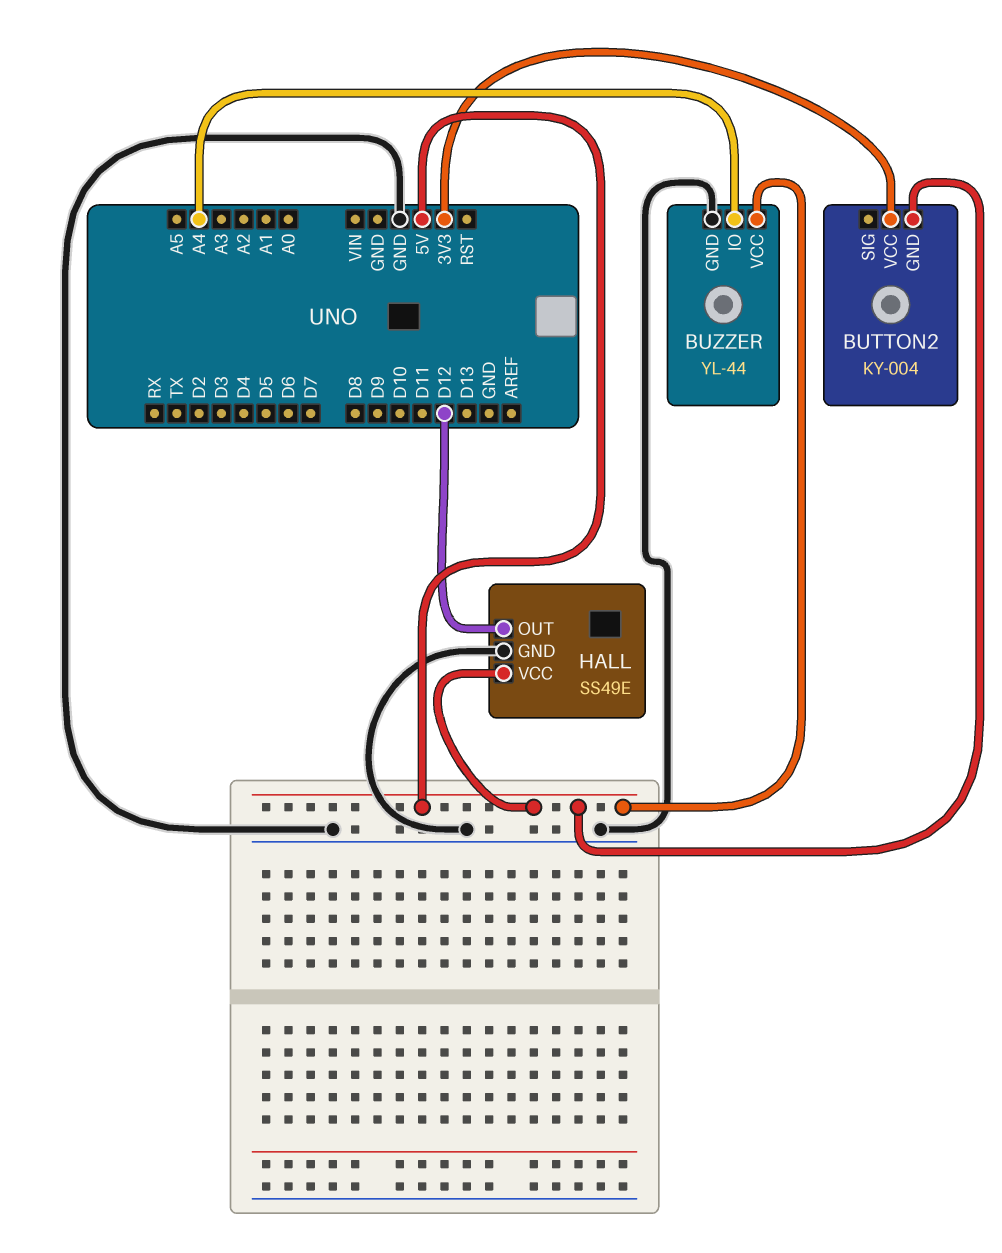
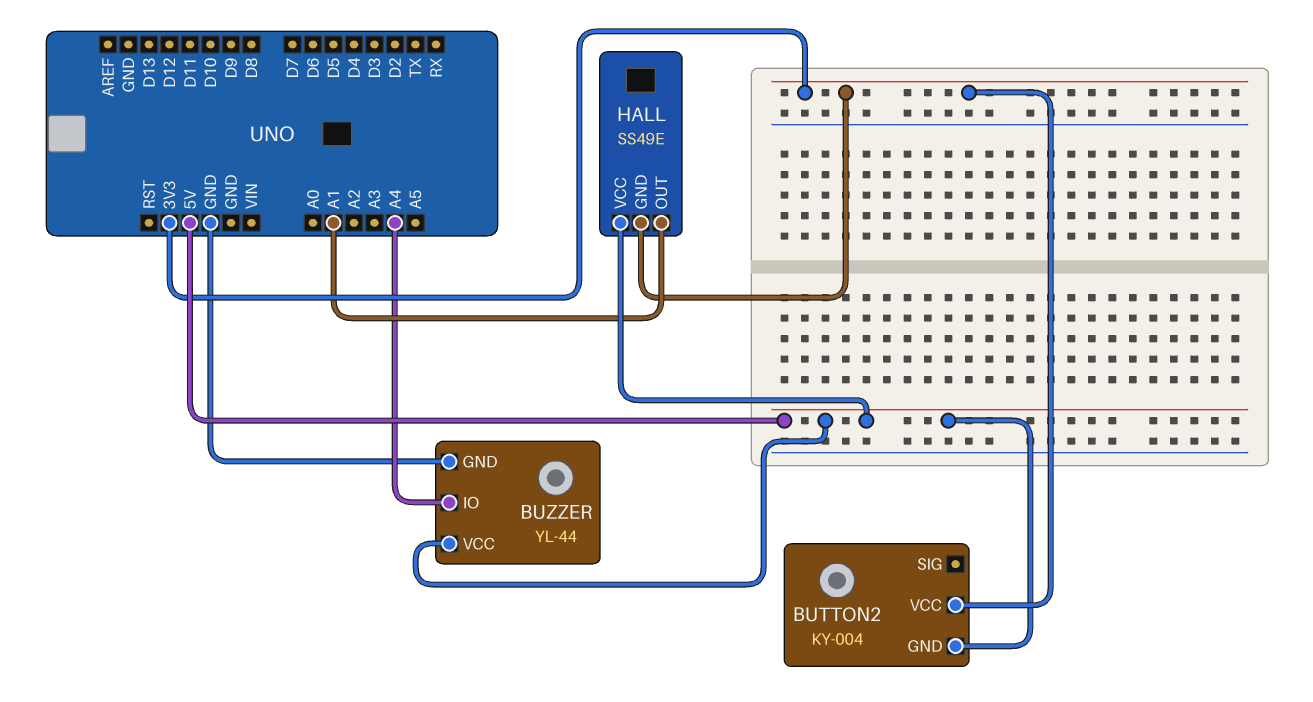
HALL pin GND: GND -> 3V3
HALL pin OUT: D12 -> A1

